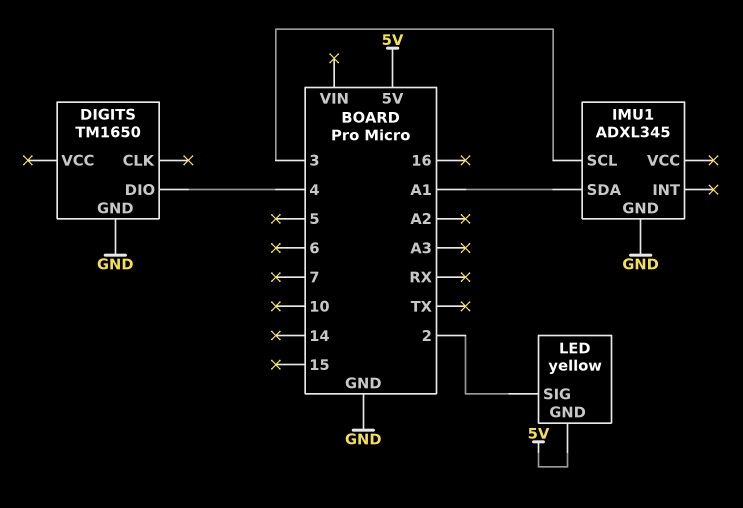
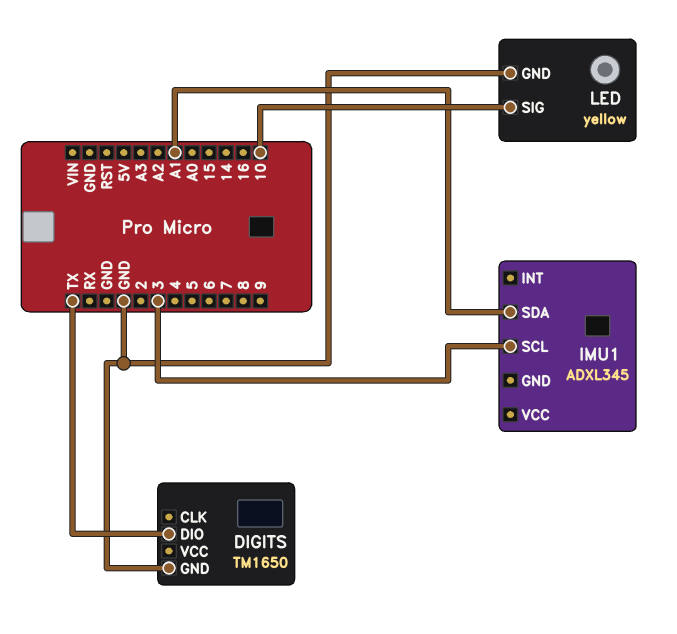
DIGITS pin DIO: 4 -> TX
IMU1 pin GND: GND -> none
LED pin GND: 5V -> GND
LED pin SIG: 2 -> 10

